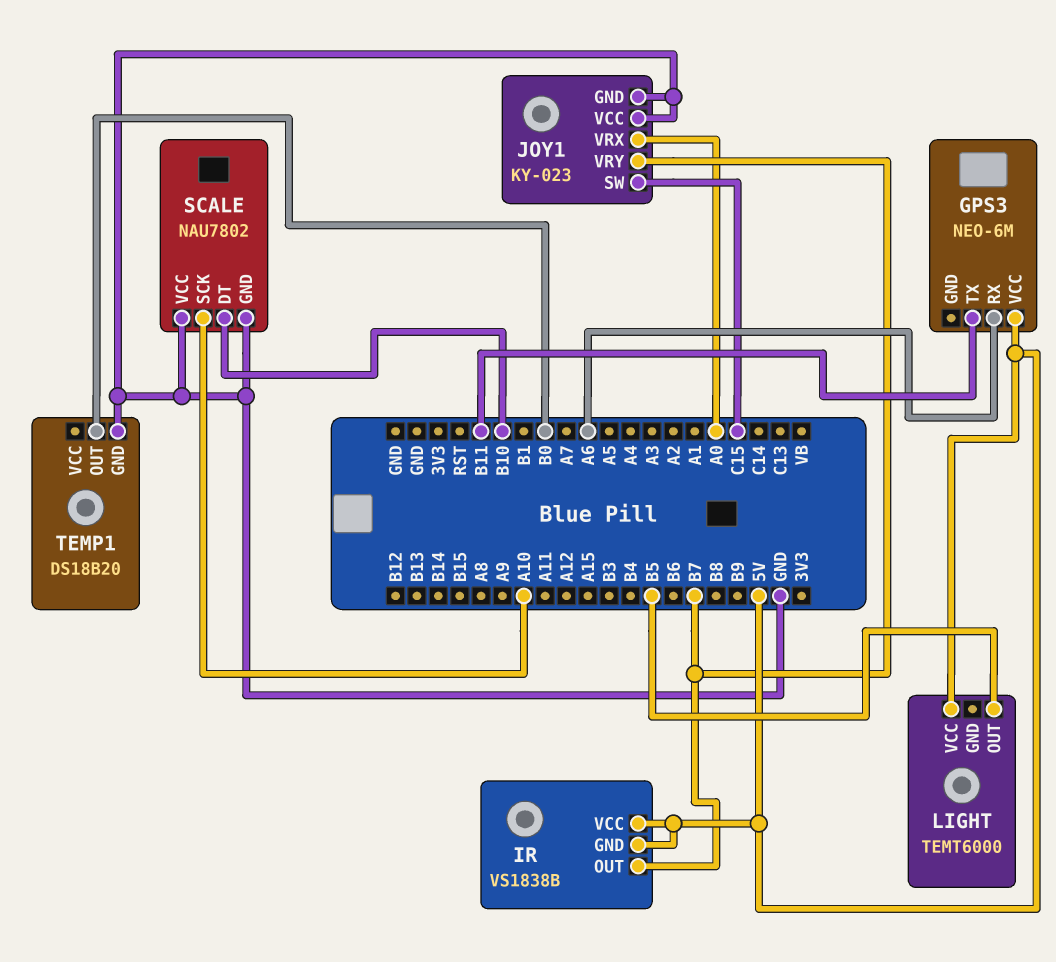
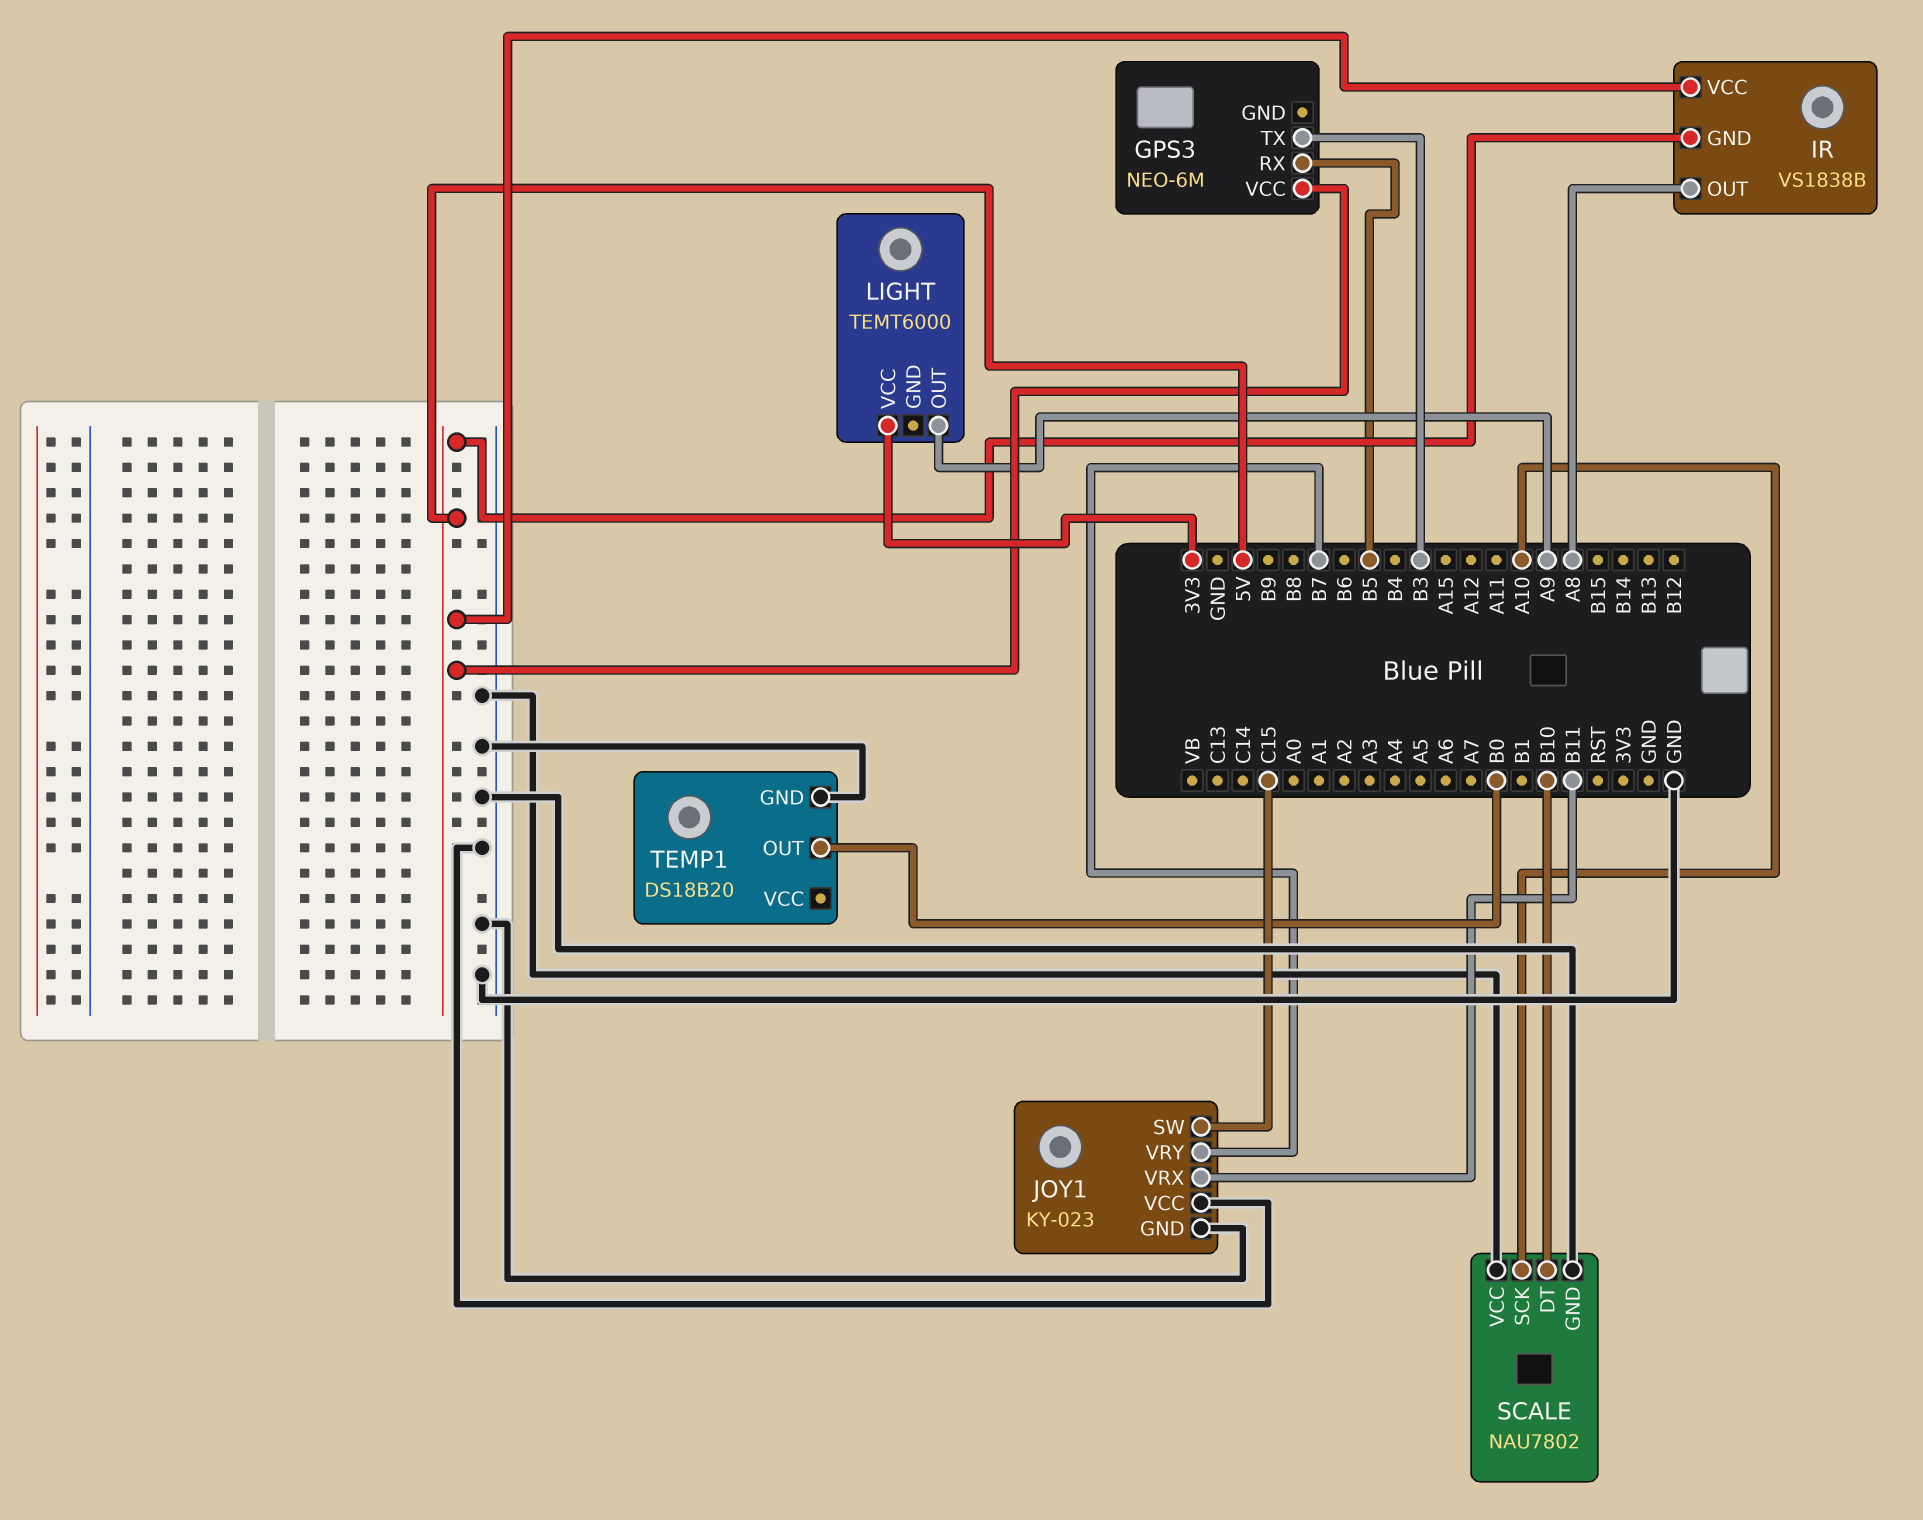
GPS3 pin RX: A6 -> B5
GPS3 pin TX: B11 -> B3
IR pin OUT: B7 -> A8
JOY1 pin VRX: A0 -> B11
LIGHT pin OUT: B5 -> A9
LIGHT pin VCC: 5V -> 3V3

